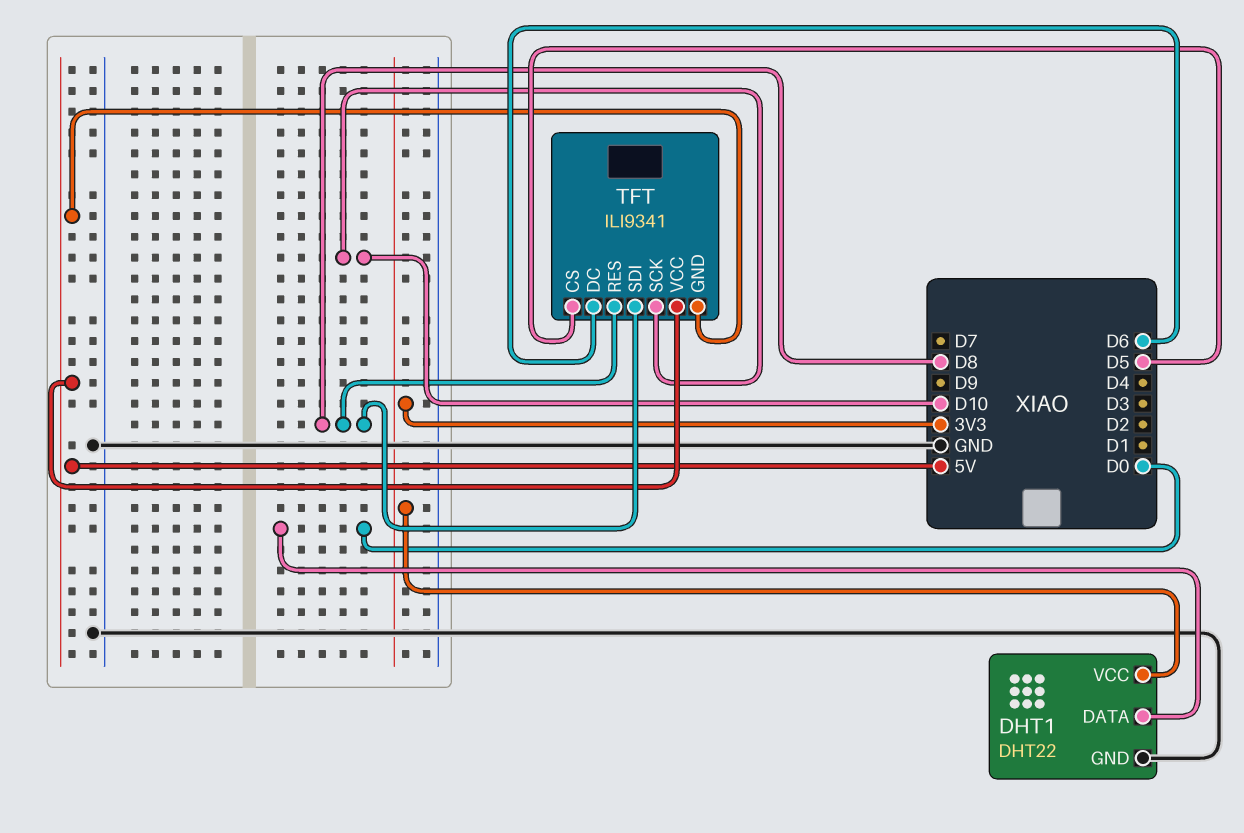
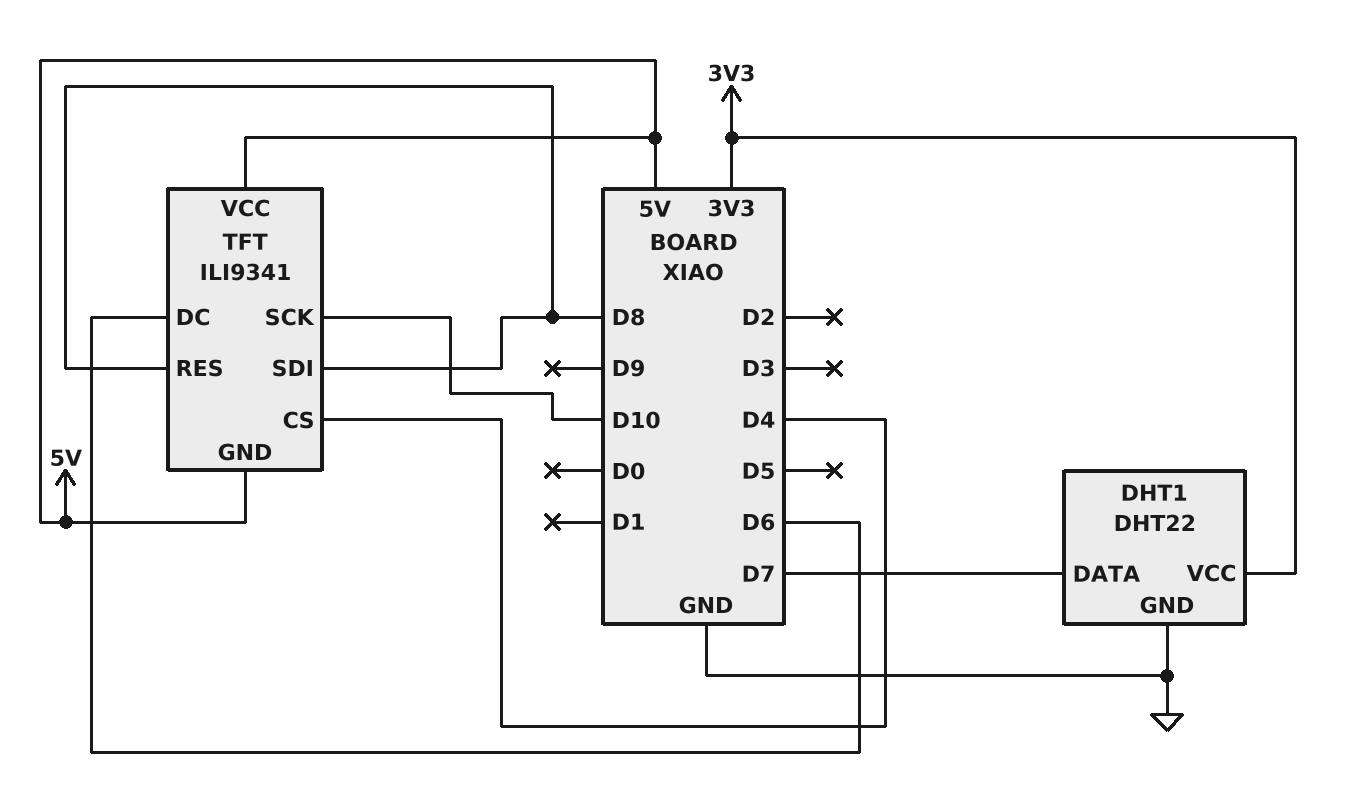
DHT1 pin DATA: D0 -> D7
TFT pin CS: D5 -> D4

